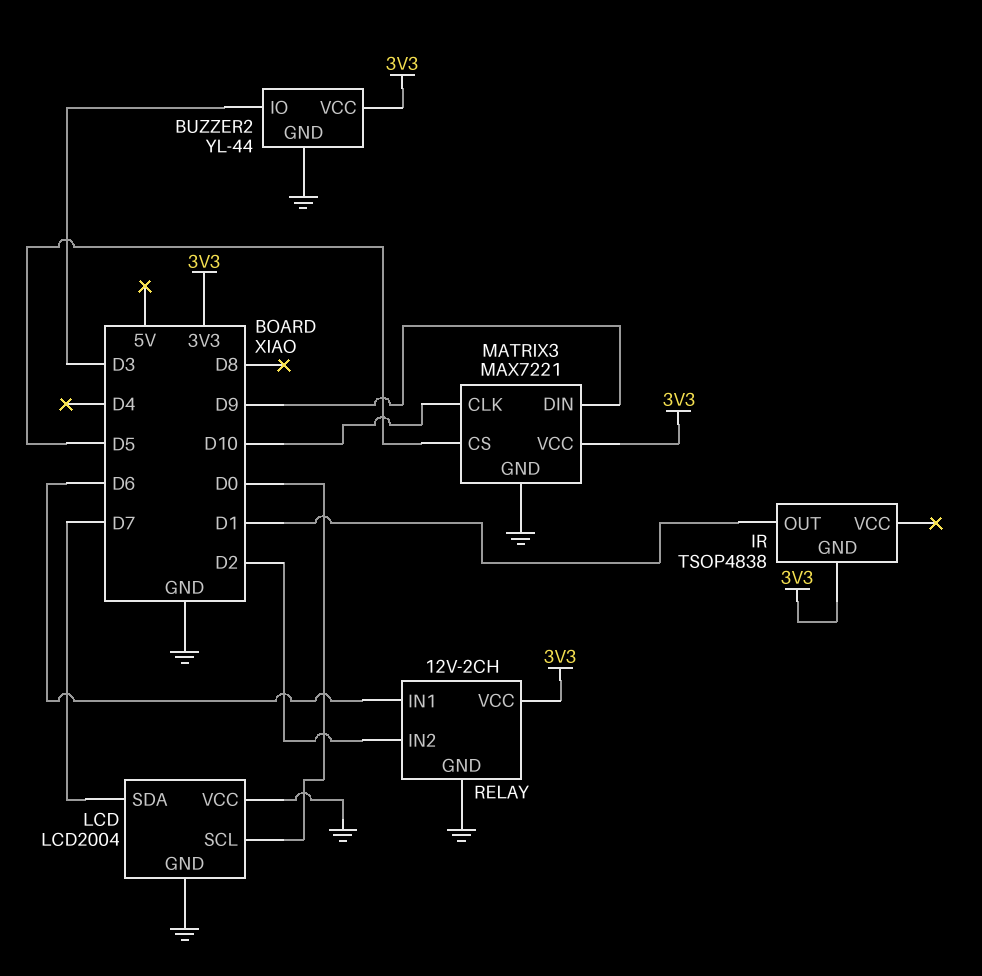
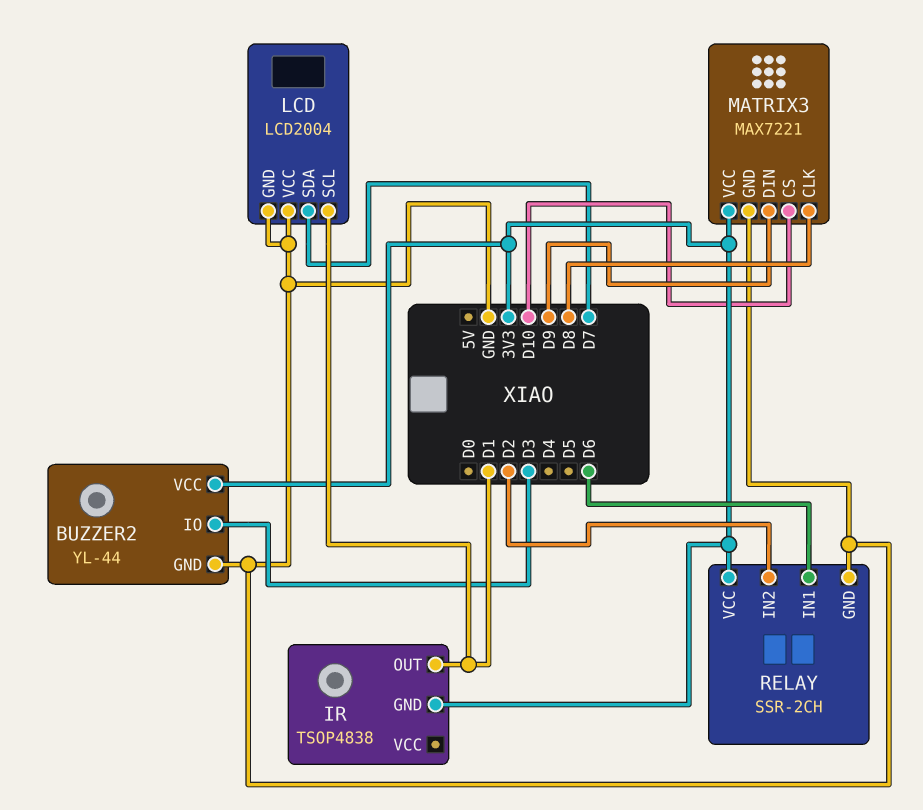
LCD pin SCL: D0 -> D1
MATRIX3 pin CLK: D10 -> D8
MATRIX3 pin CS: D5 -> D10
RELAY: 12V-2CH -> SSR-2CH

